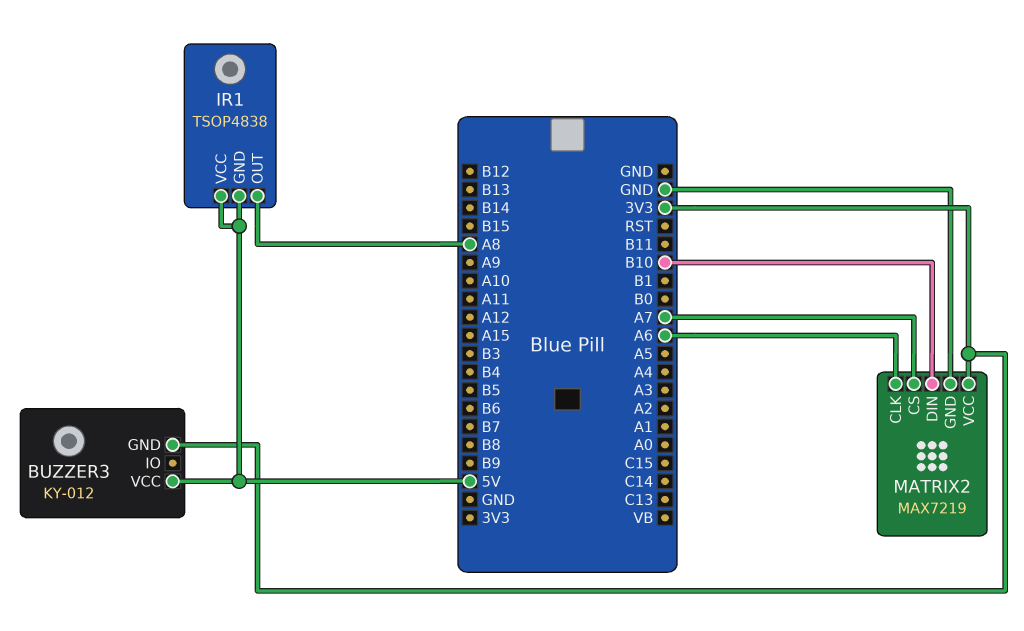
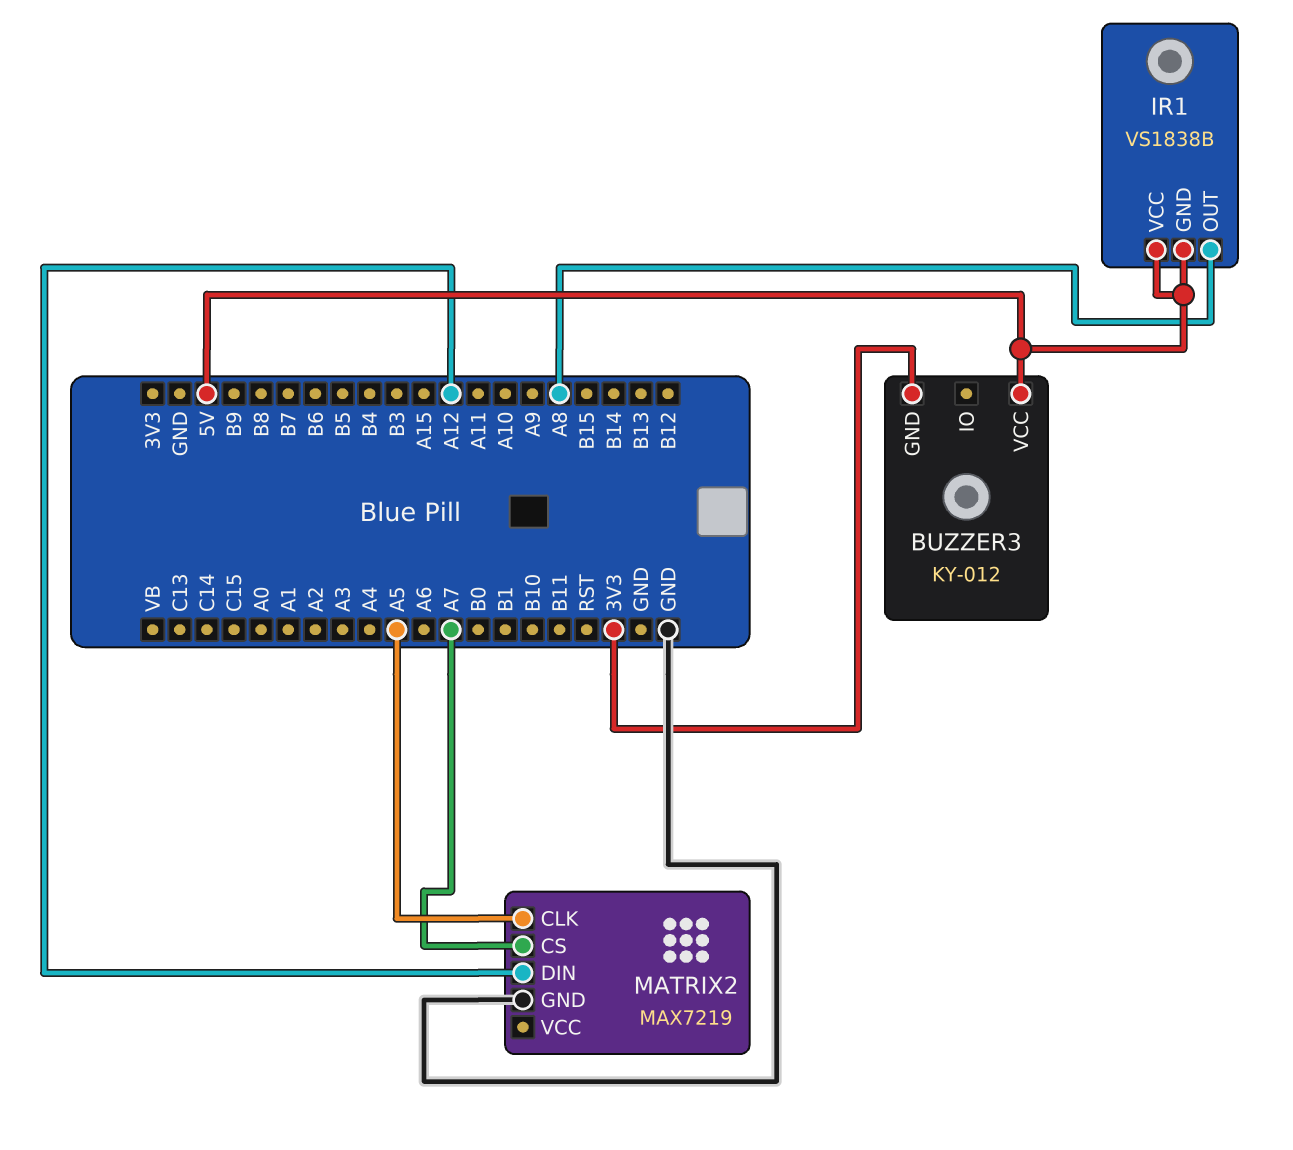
IR1: TSOP4838 -> VS1838B
MATRIX2 pin CLK: A6 -> A5
MATRIX2 pin DIN: B10 -> A12
MATRIX2 pin VCC: 3V3 -> none

